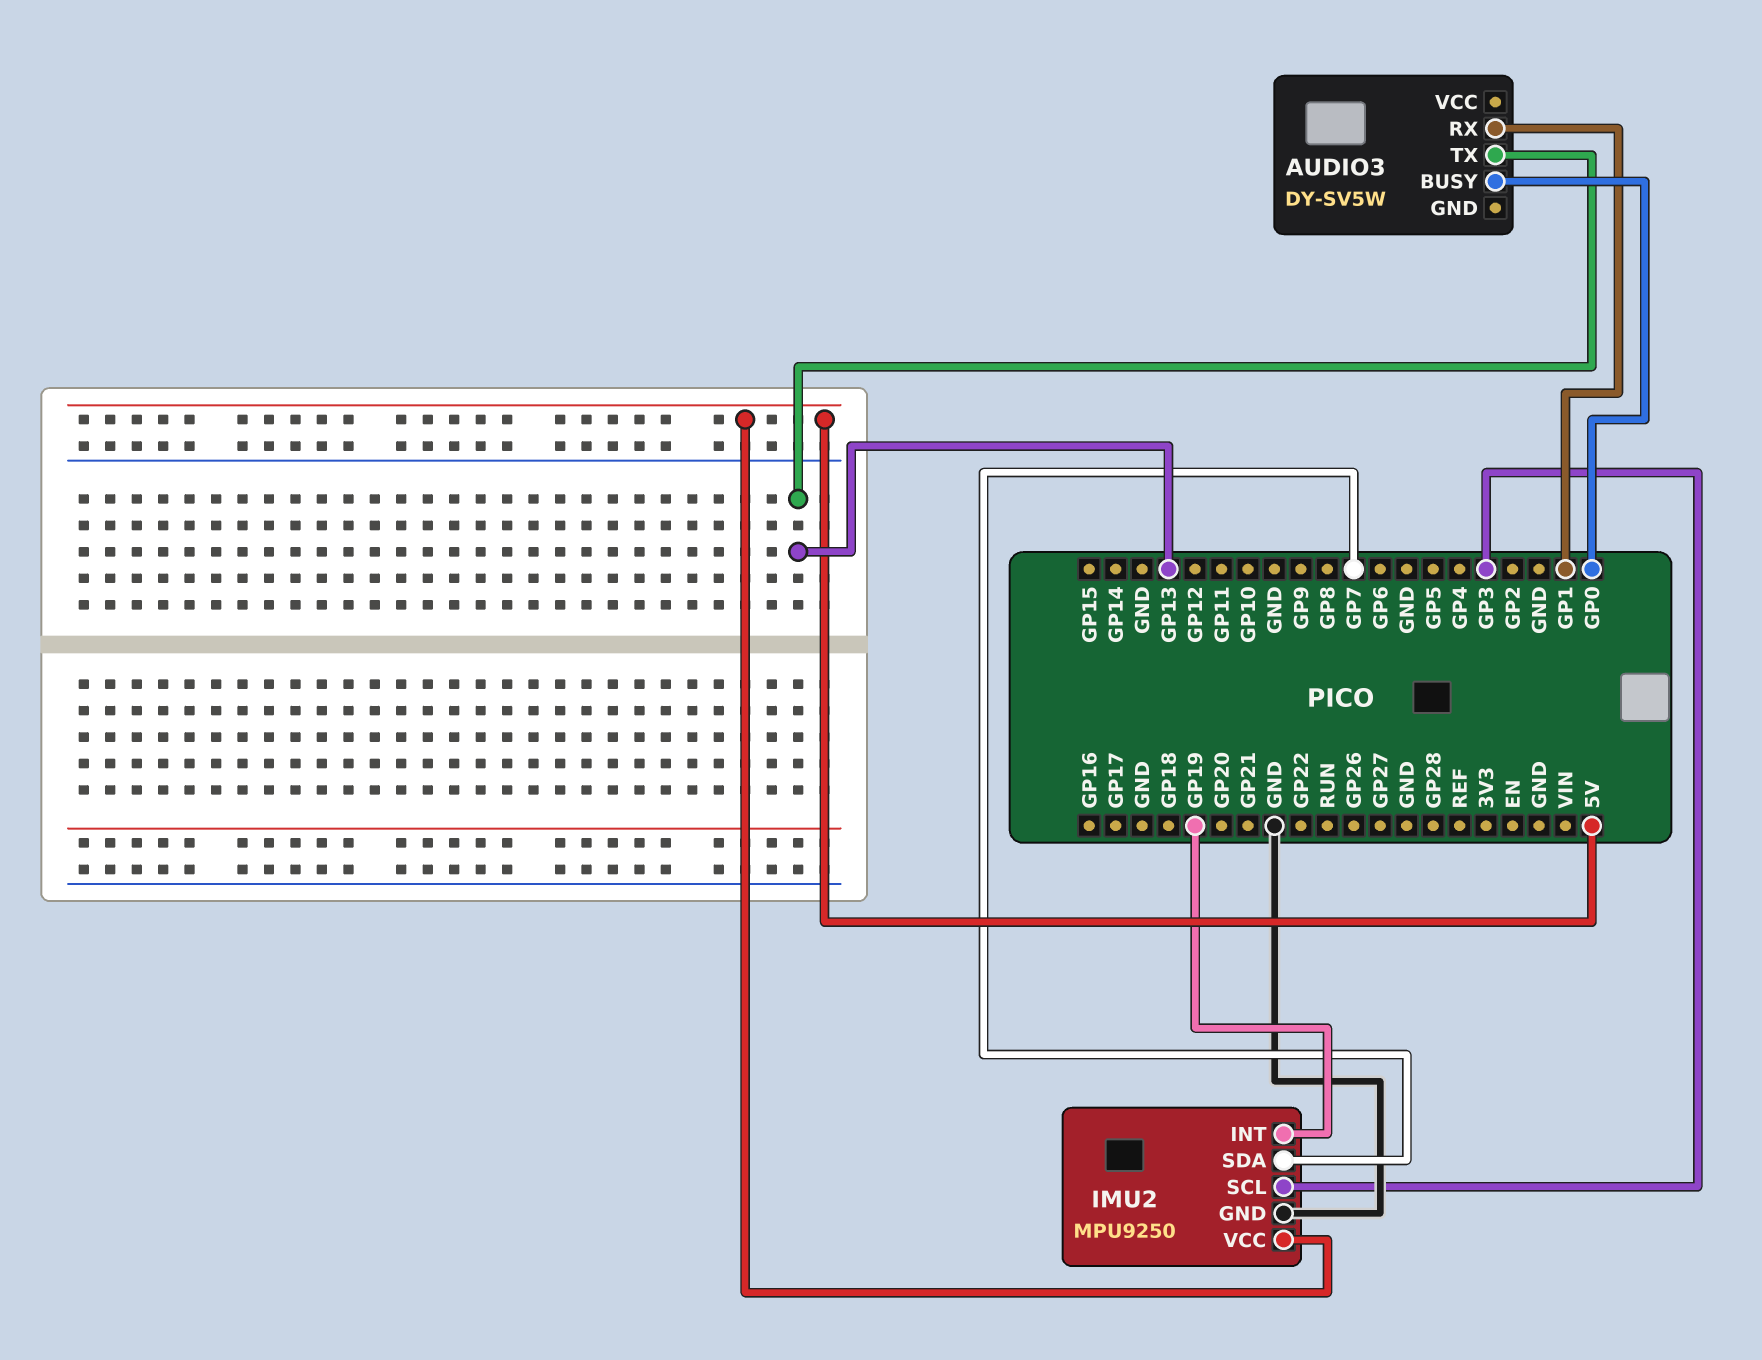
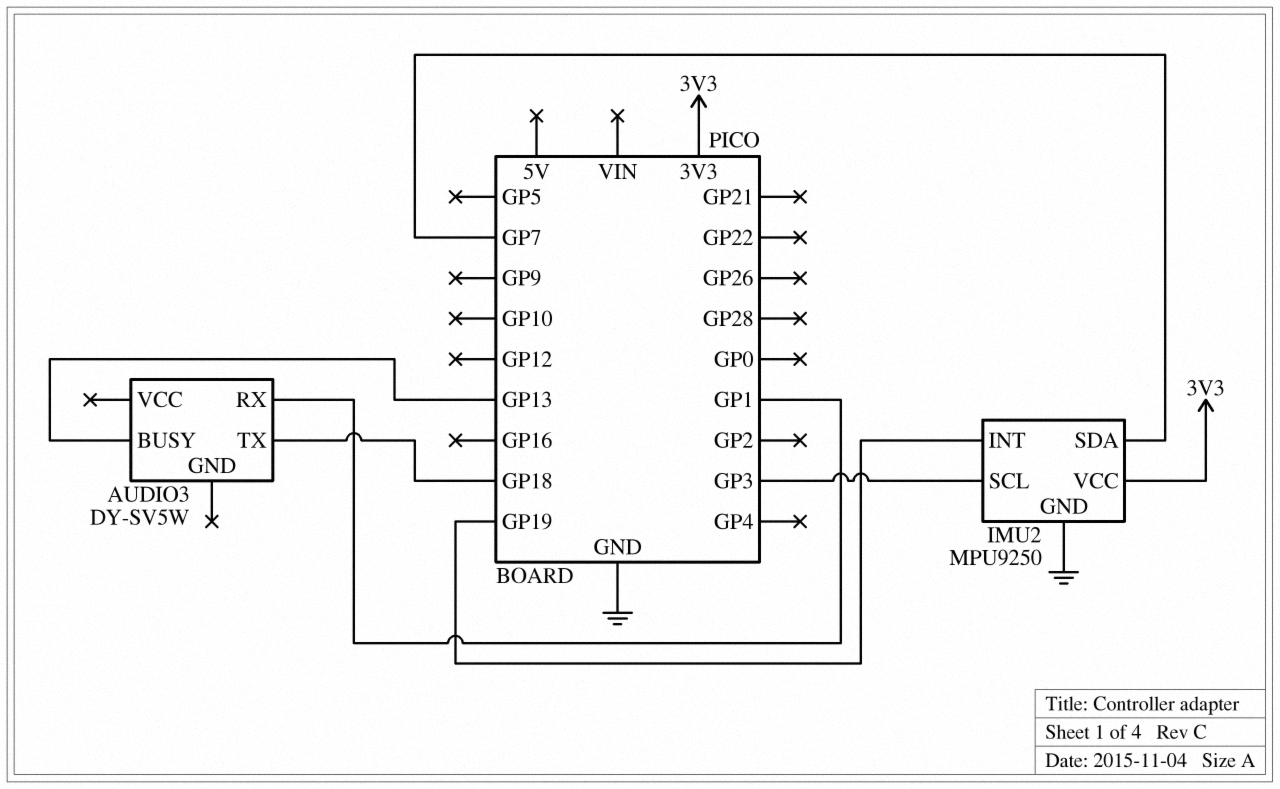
AUDIO3 pin BUSY: GP0 -> GP13
AUDIO3 pin TX: GP13 -> GP18
IMU2 pin VCC: 5V -> 3V3

